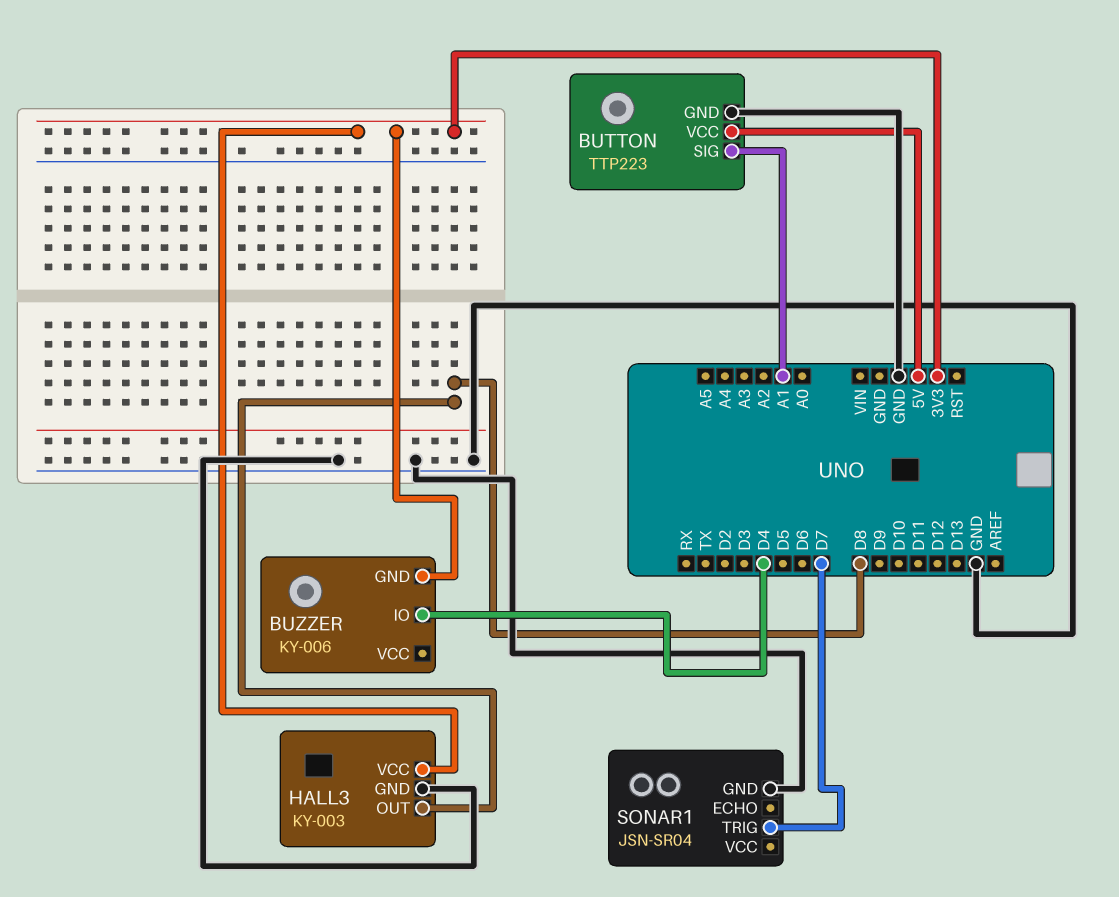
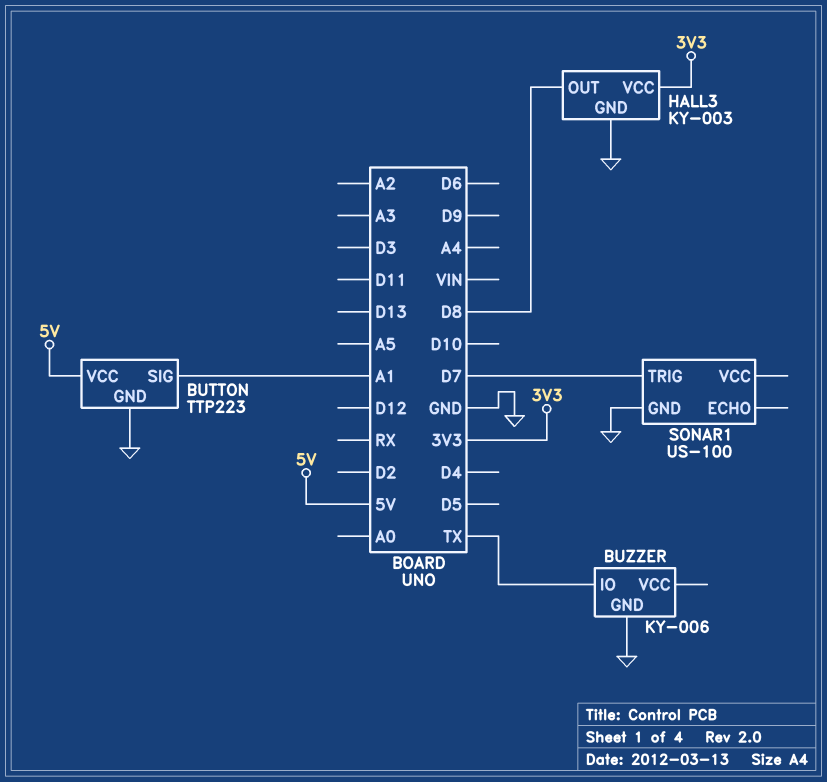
BUZZER pin GND: 3V3 -> GND
BUZZER pin IO: D4 -> TX
SONAR1: JSN-SR04 -> US-100

